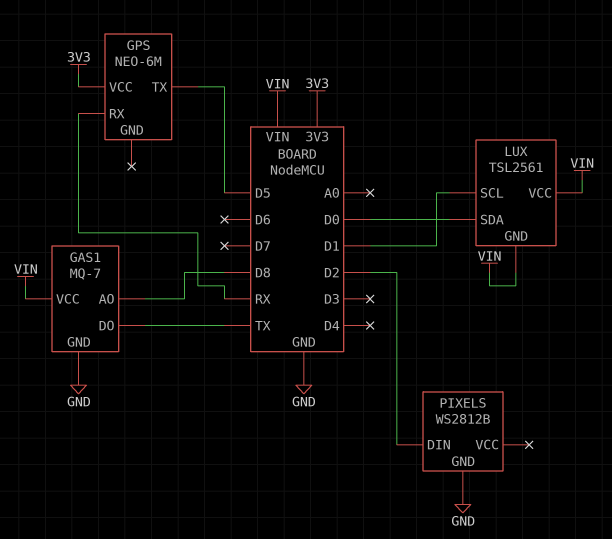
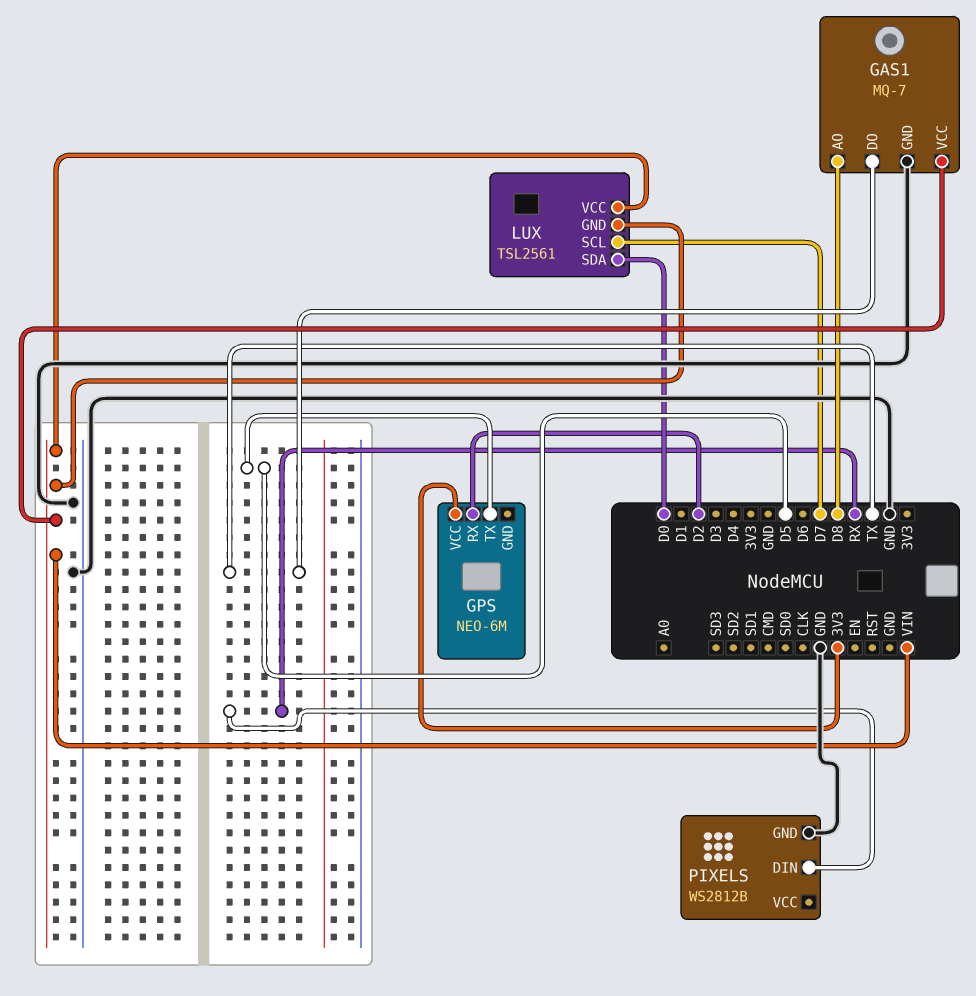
GPS pin RX: RX -> D2
LUX pin SCL: D1 -> D7
PIXELS pin DIN: D2 -> RX

